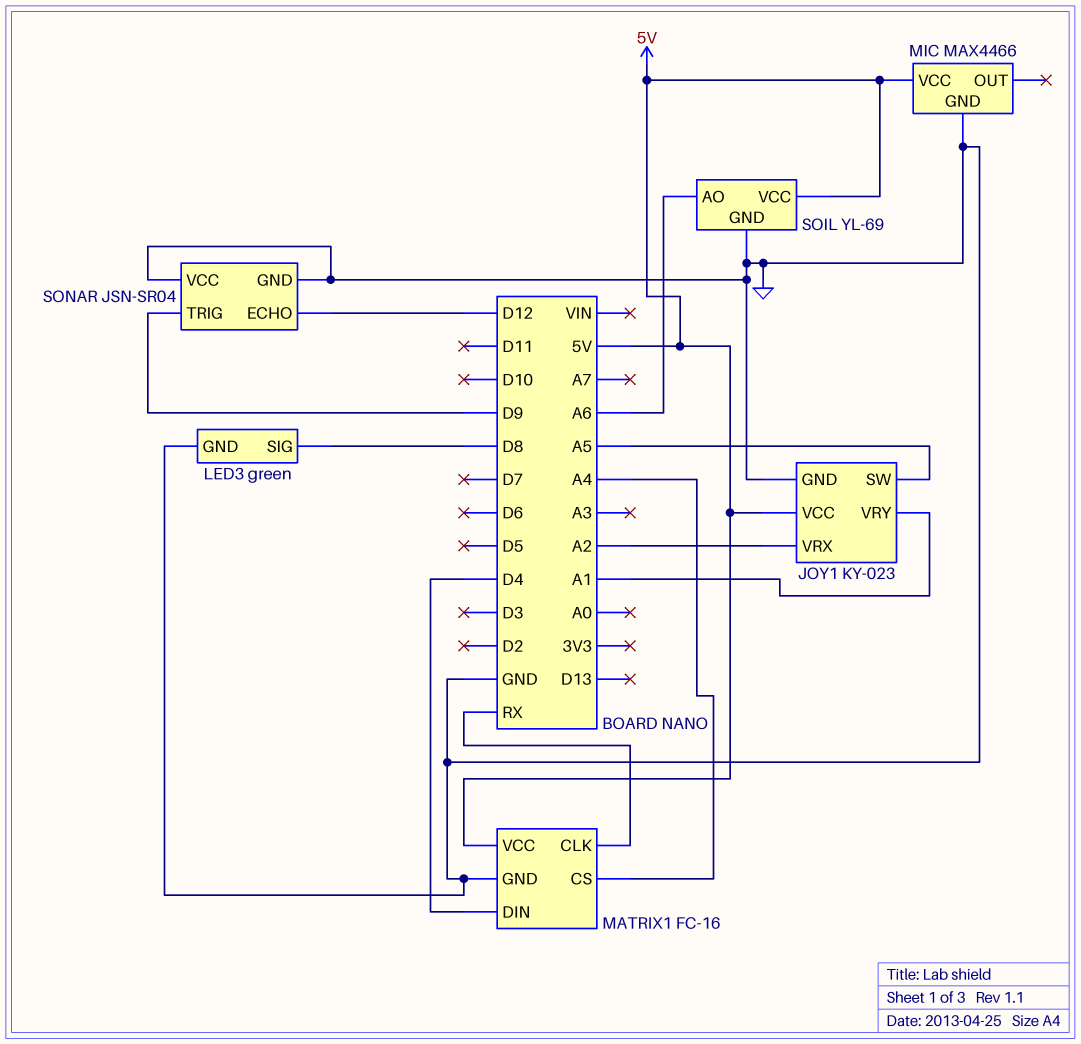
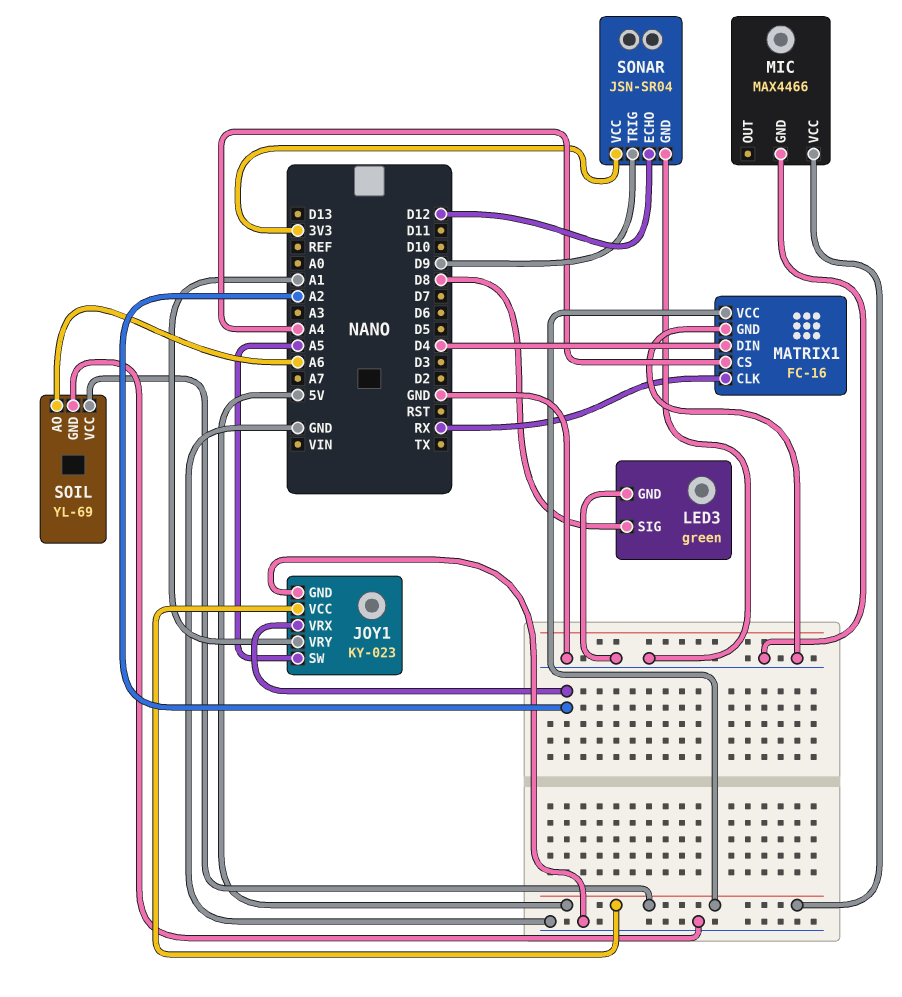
SONAR pin VCC: GND -> 3V3

